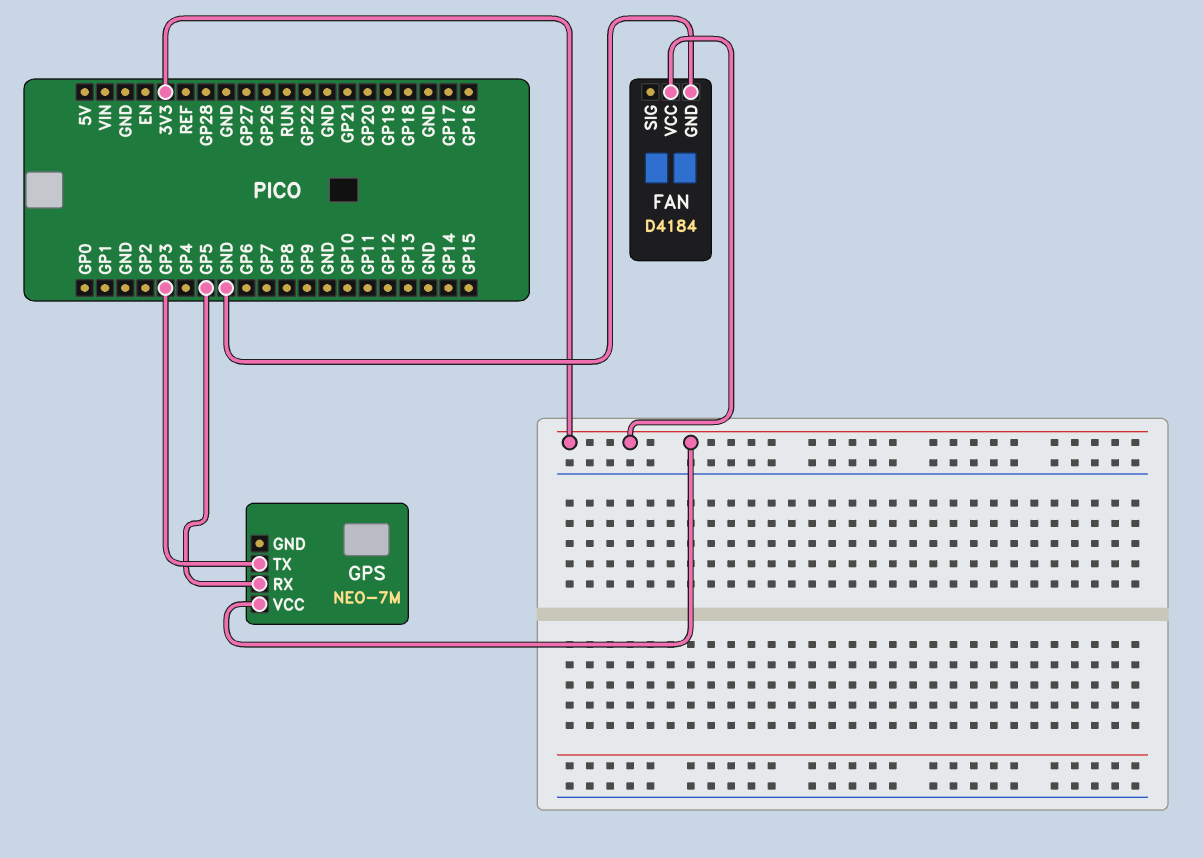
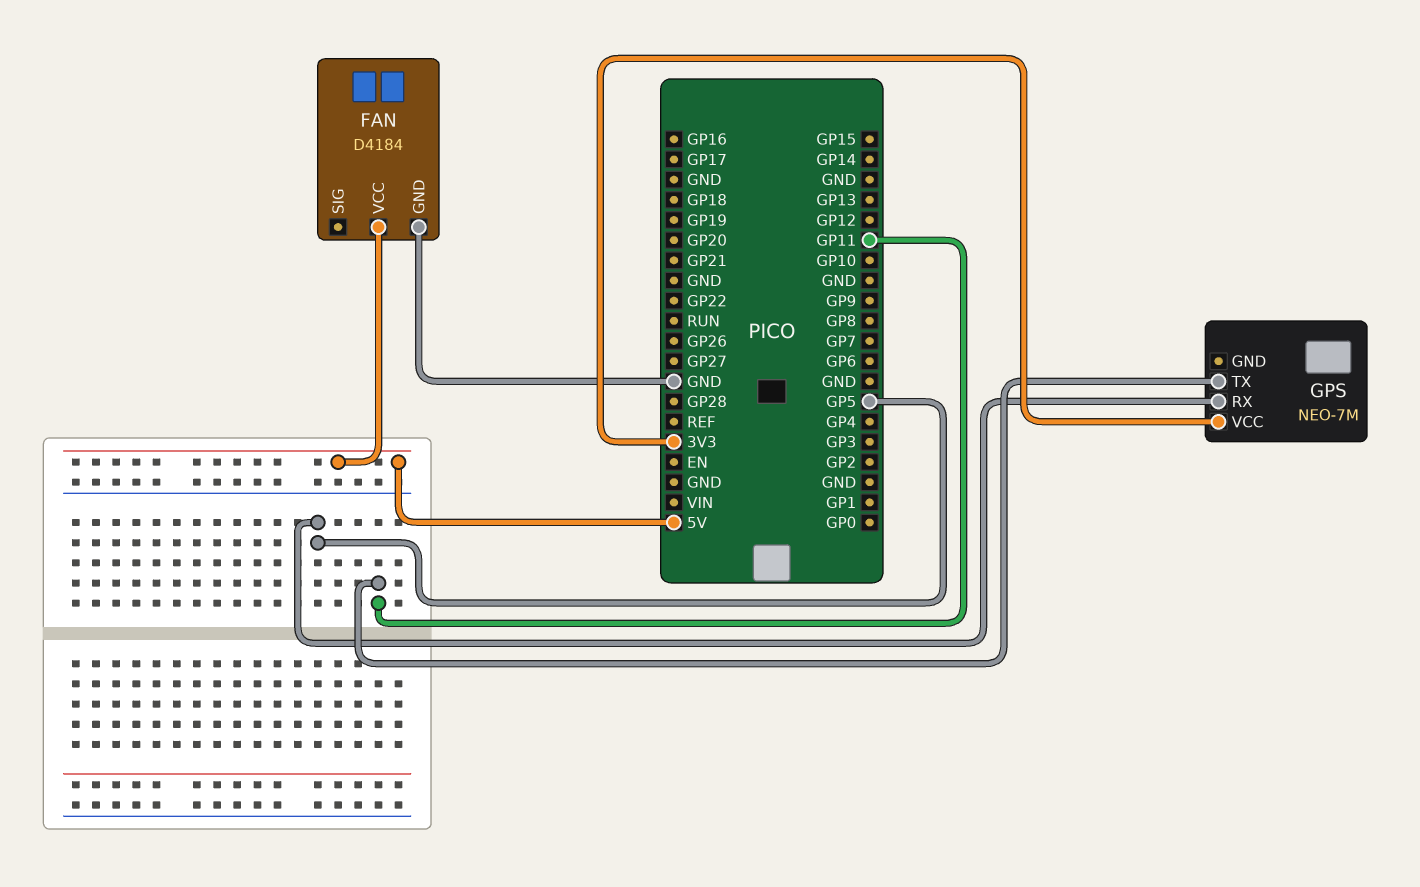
FAN pin VCC: 3V3 -> 5V
GPS pin TX: GP3 -> GP11

